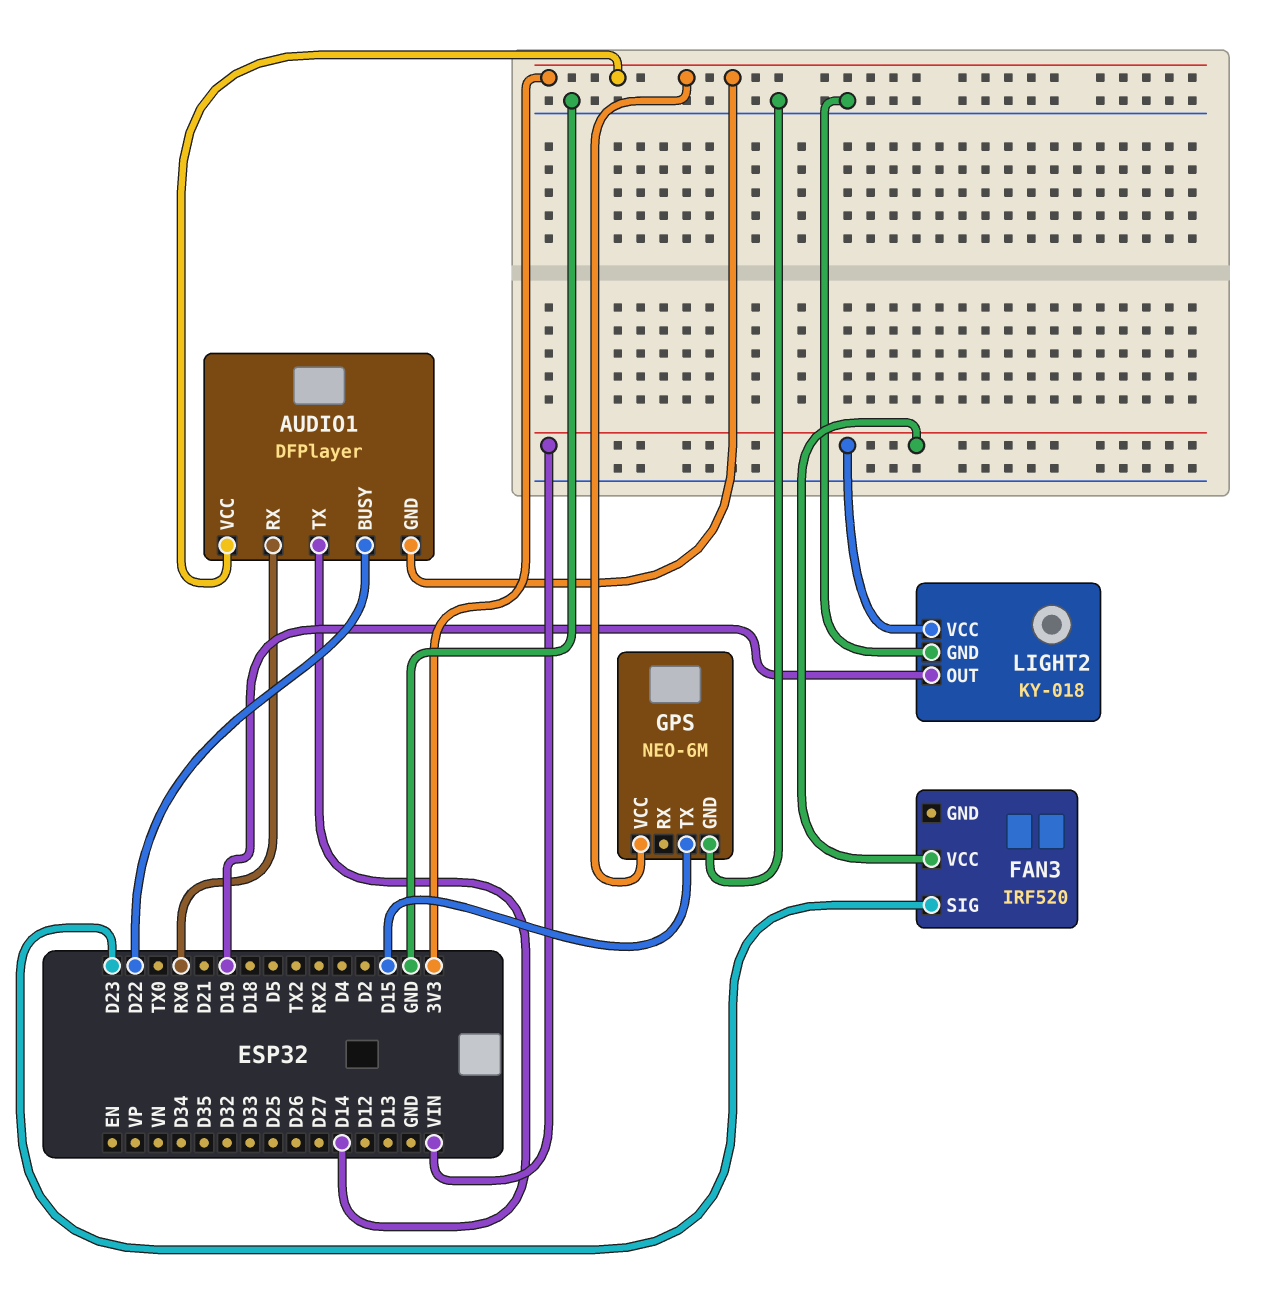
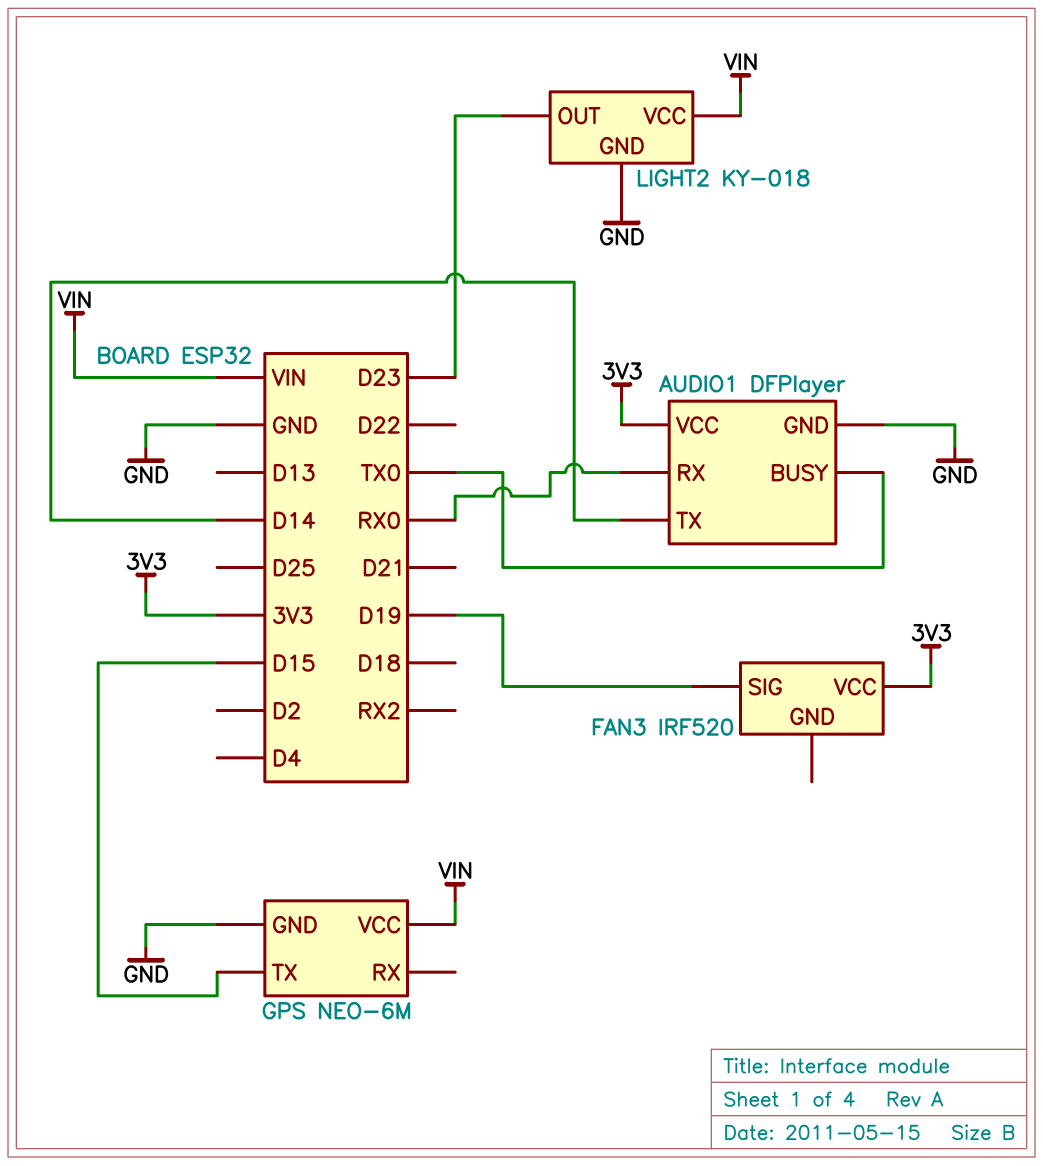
AUDIO1 pin BUSY: D22 -> TX0
AUDIO1 pin GND: 3V3 -> GND
FAN3 pin SIG: D23 -> D19
FAN3 pin VCC: VIN -> 3V3
GPS pin VCC: 3V3 -> VIN
LIGHT2 pin OUT: D19 -> D23

